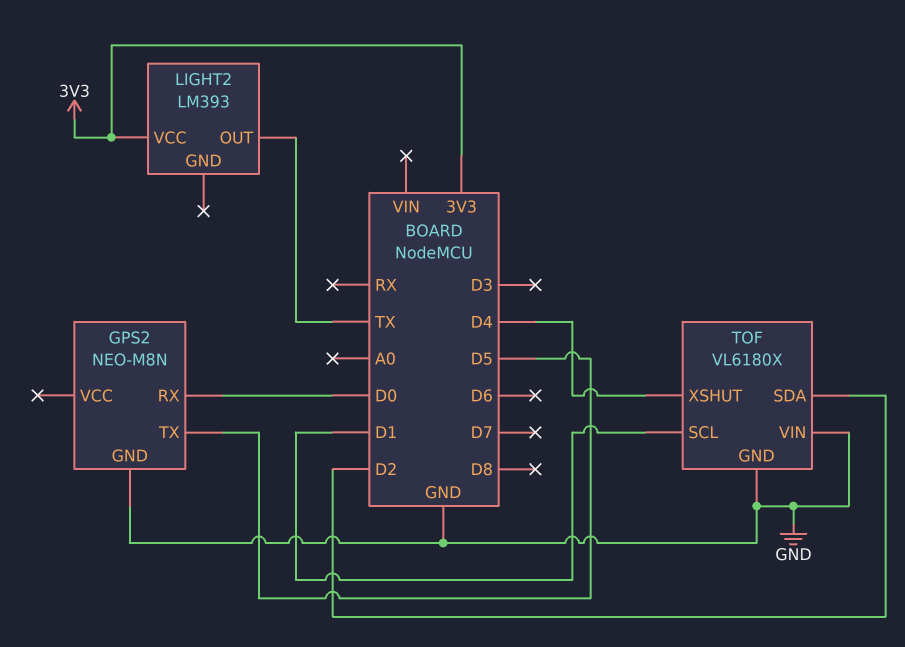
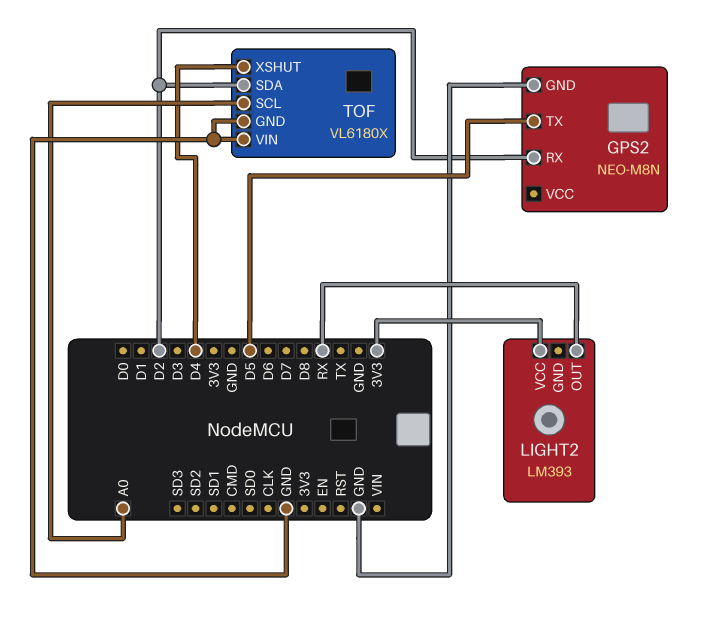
GPS2 pin RX: D0 -> D2
LIGHT2 pin OUT: TX -> RX
TOF pin SCL: D1 -> A0

